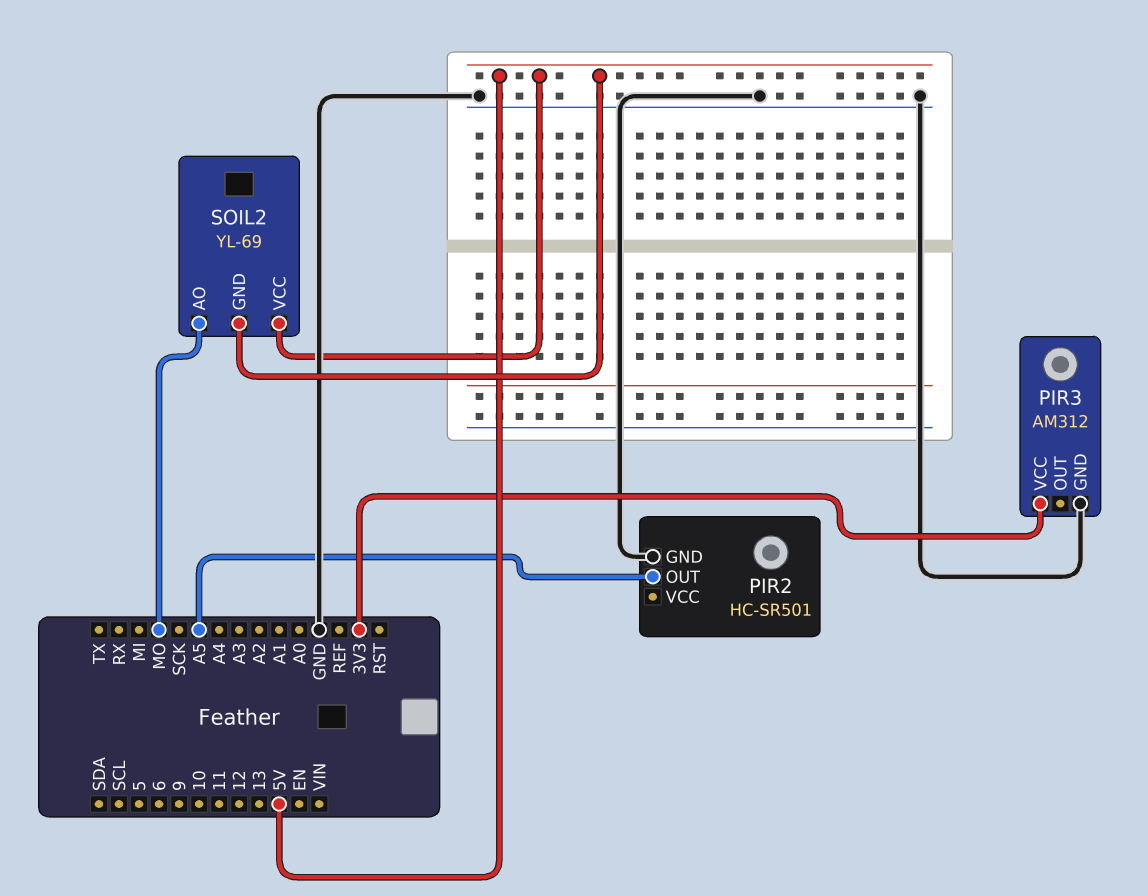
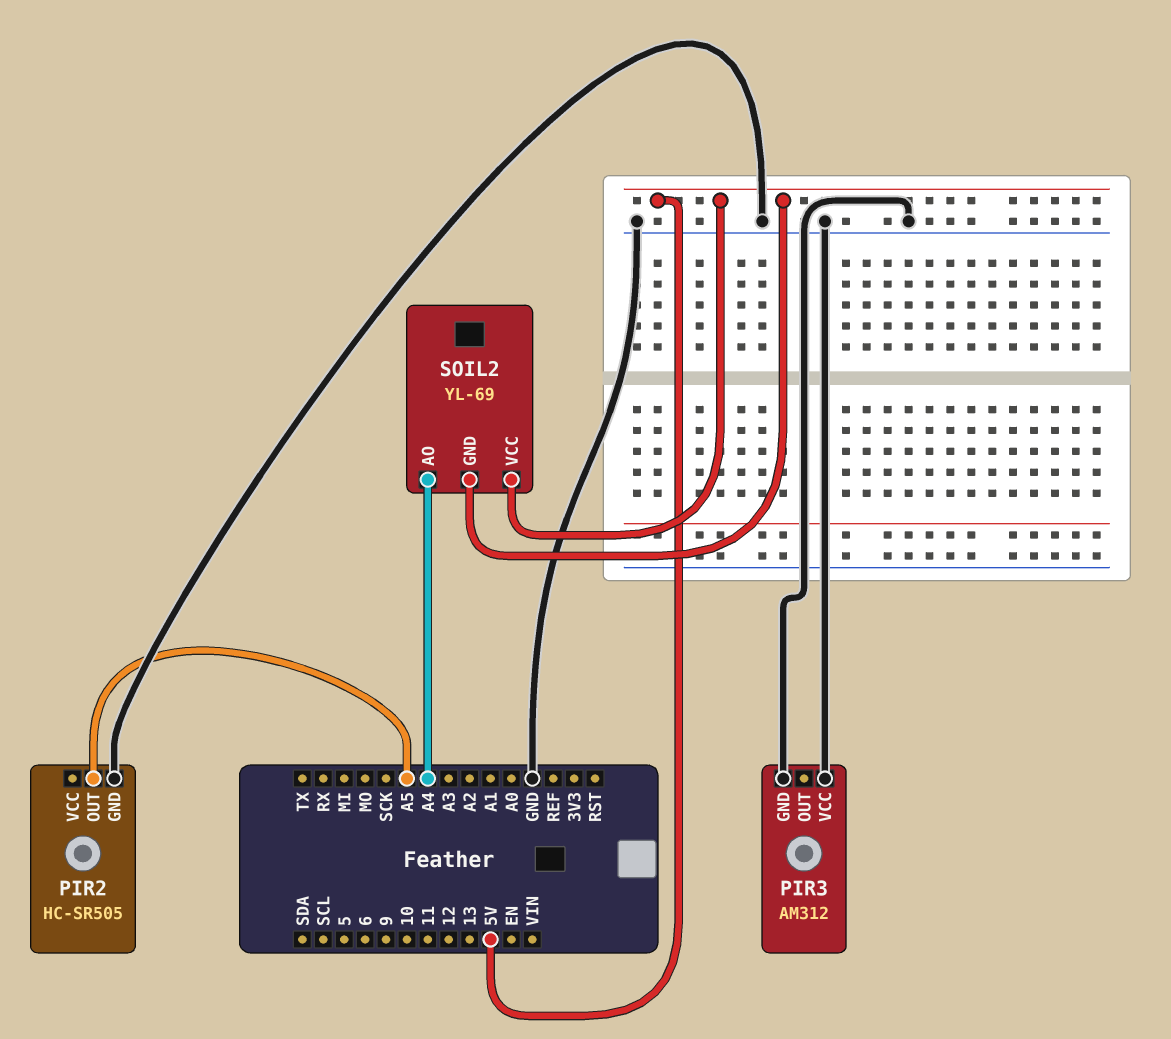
PIR2: HC-SR501 -> HC-SR505
PIR3 pin VCC: 3V3 -> GND
SOIL2 pin AO: MO -> A4

